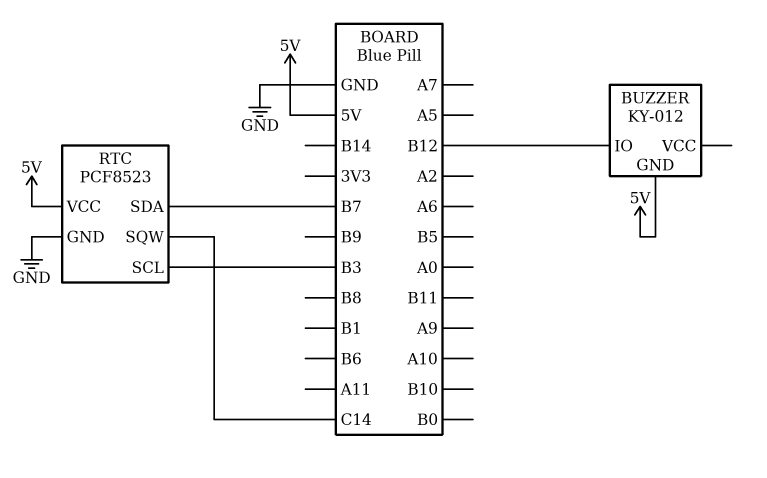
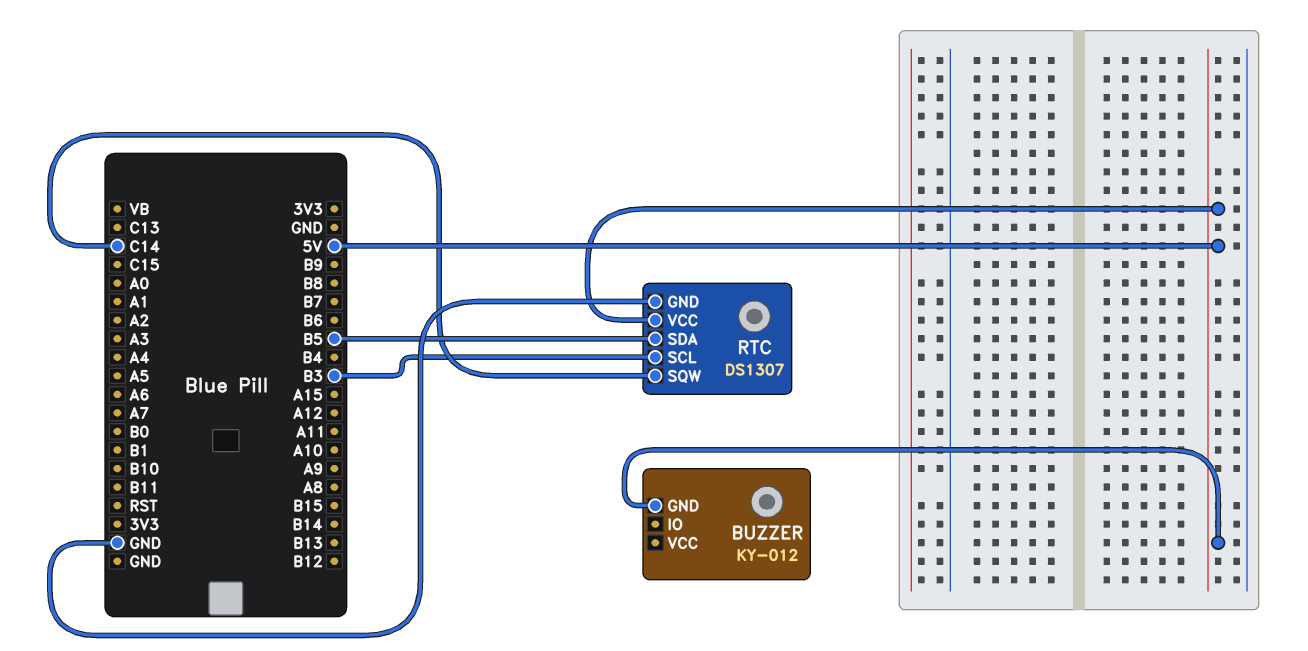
BUZZER pin IO: B12 -> none
RTC: PCF8523 -> DS1307
RTC pin SDA: B7 -> B5

